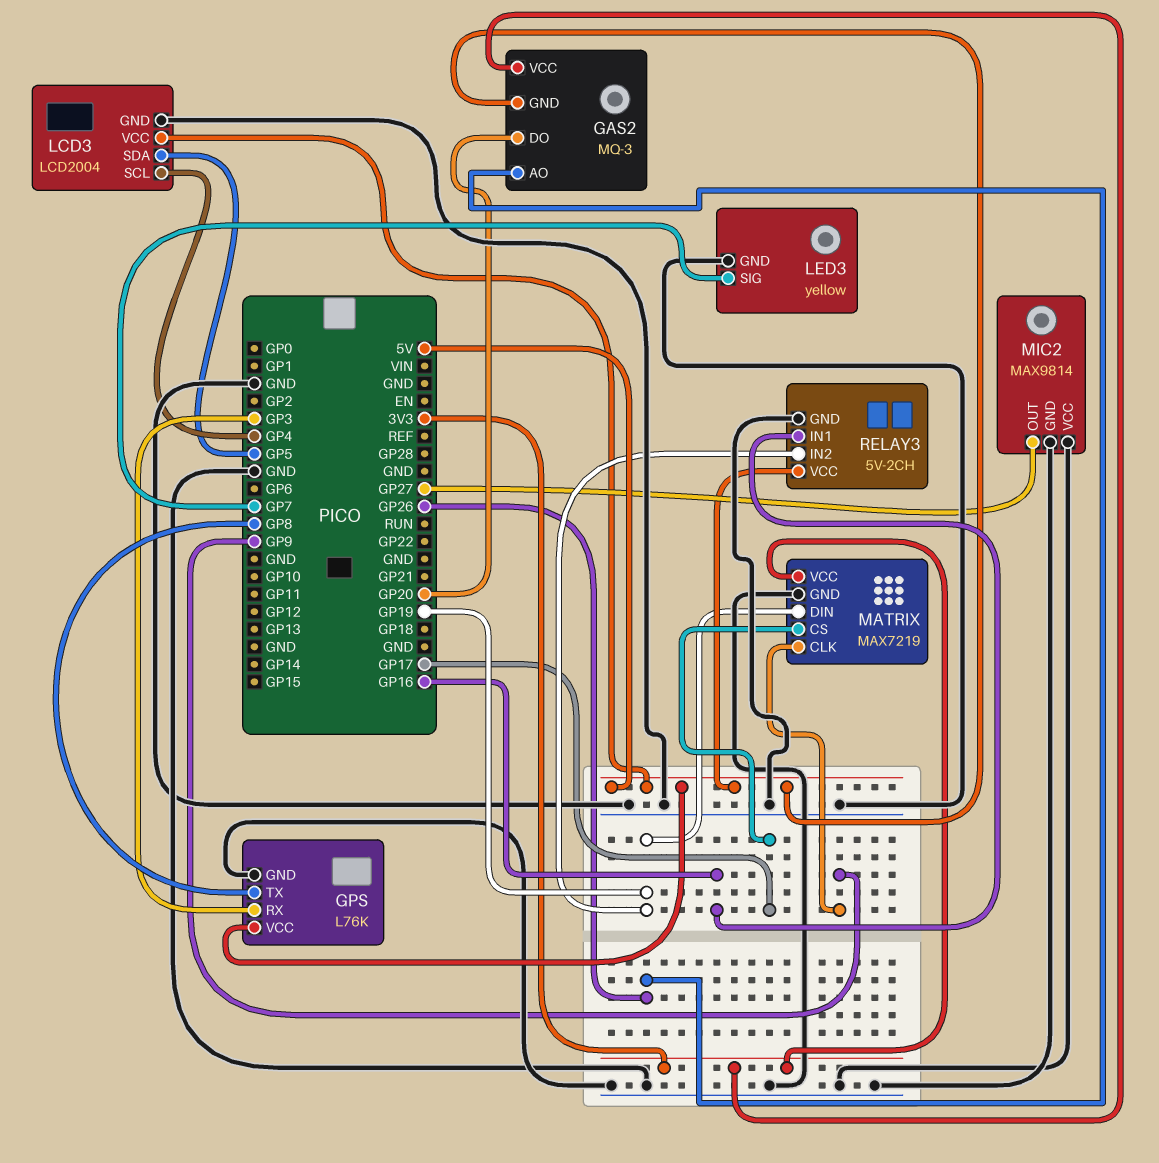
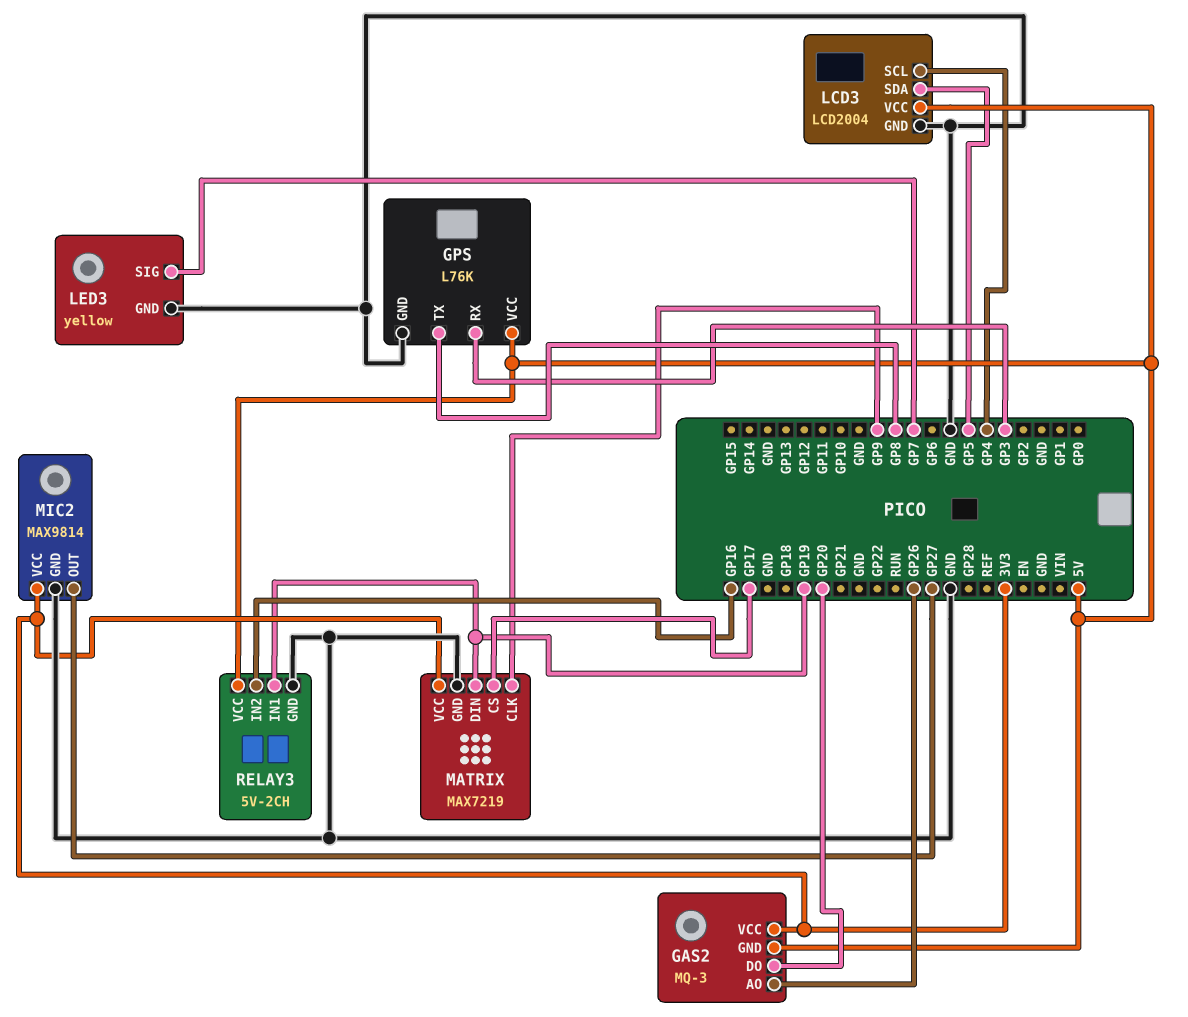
MIC2 pin VCC: GND -> 3V3
RELAY3 pin IN1: GP16 -> GP19
RELAY3 pin IN2: GP19 -> GP16

